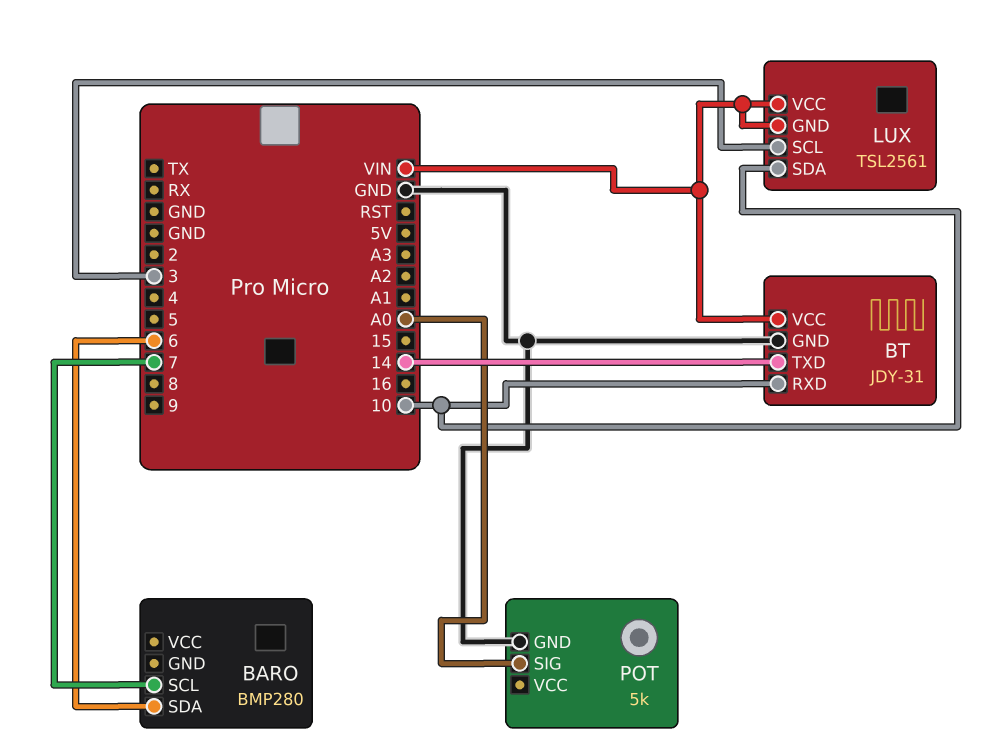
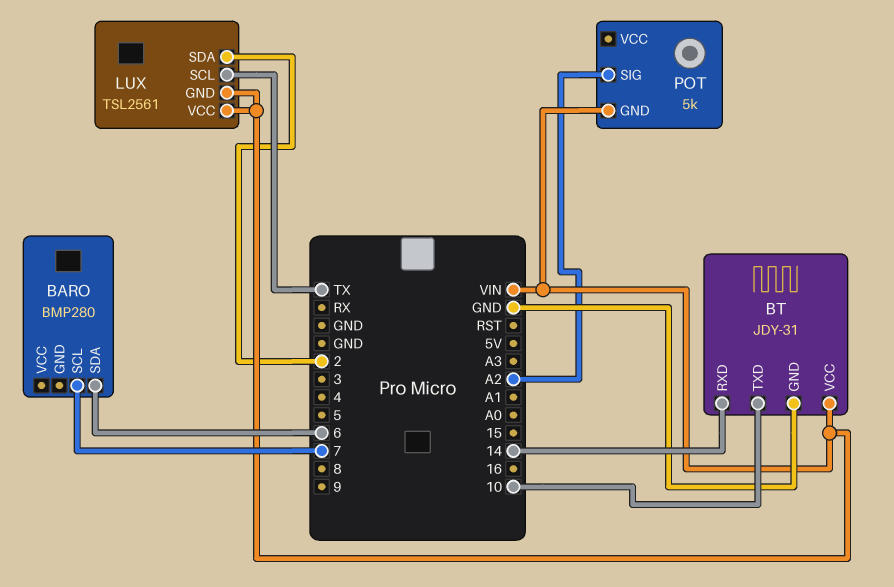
BT pin RXD: 10 -> 14
BT pin TXD: 14 -> 10
LUX pin SCL: 3 -> TX
LUX pin SDA: 10 -> 2
POT pin GND: GND -> VIN
POT pin SIG: A0 -> A2

